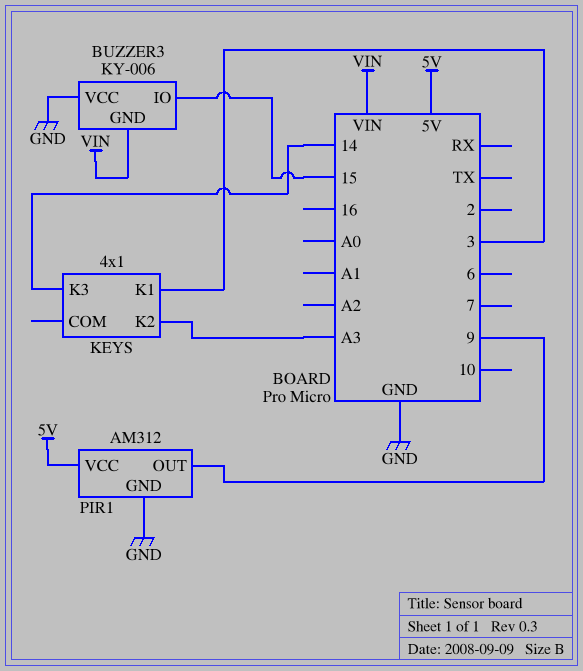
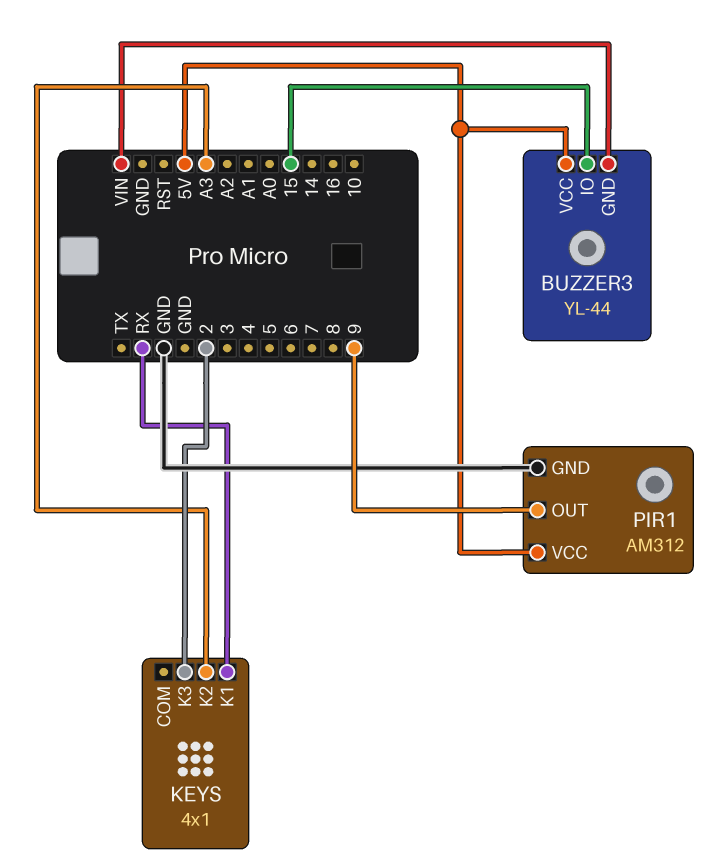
BUZZER3: KY-006 -> YL-44
BUZZER3 pin VCC: GND -> 5V
KEYS pin K1: 3 -> RX
KEYS pin K3: 14 -> 2

